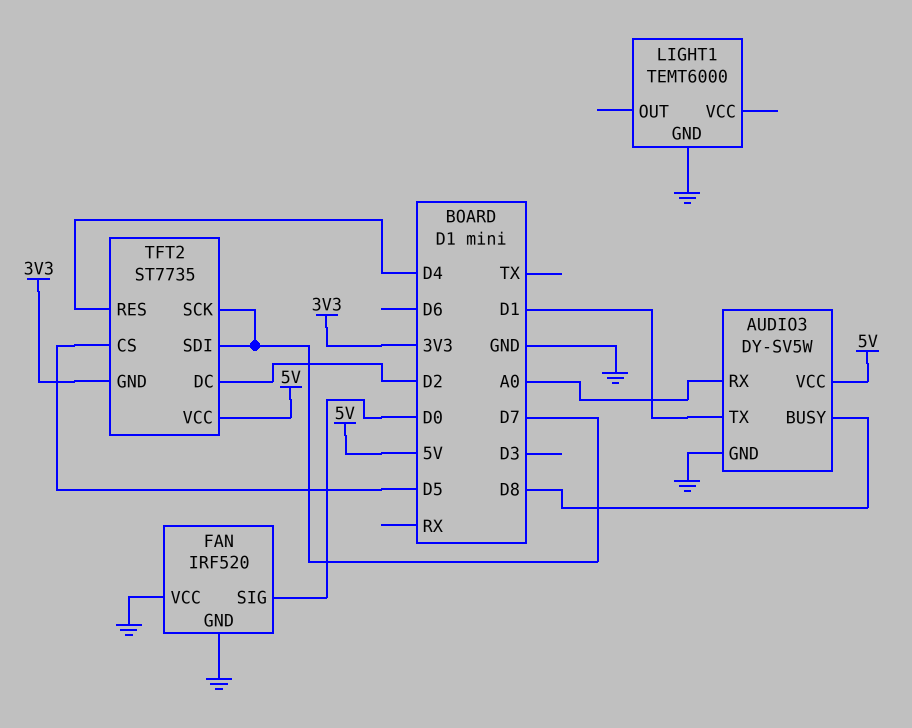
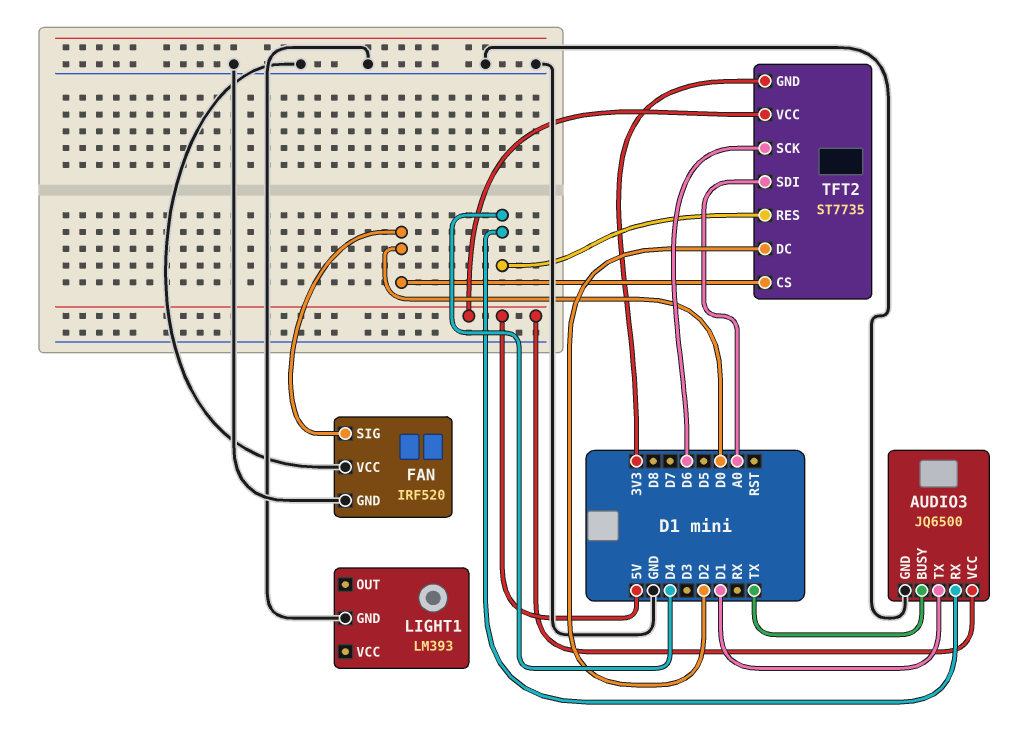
AUDIO3: DY-SV5W -> JQ6500
AUDIO3 pin BUSY: D8 -> TX
AUDIO3 pin RX: A0 -> D4
LIGHT1: TEMT6000 -> LM393
TFT2 pin CS: D5 -> D0
TFT2 pin SCK: D7 -> D6
TFT2 pin SDI: D7 -> A0

